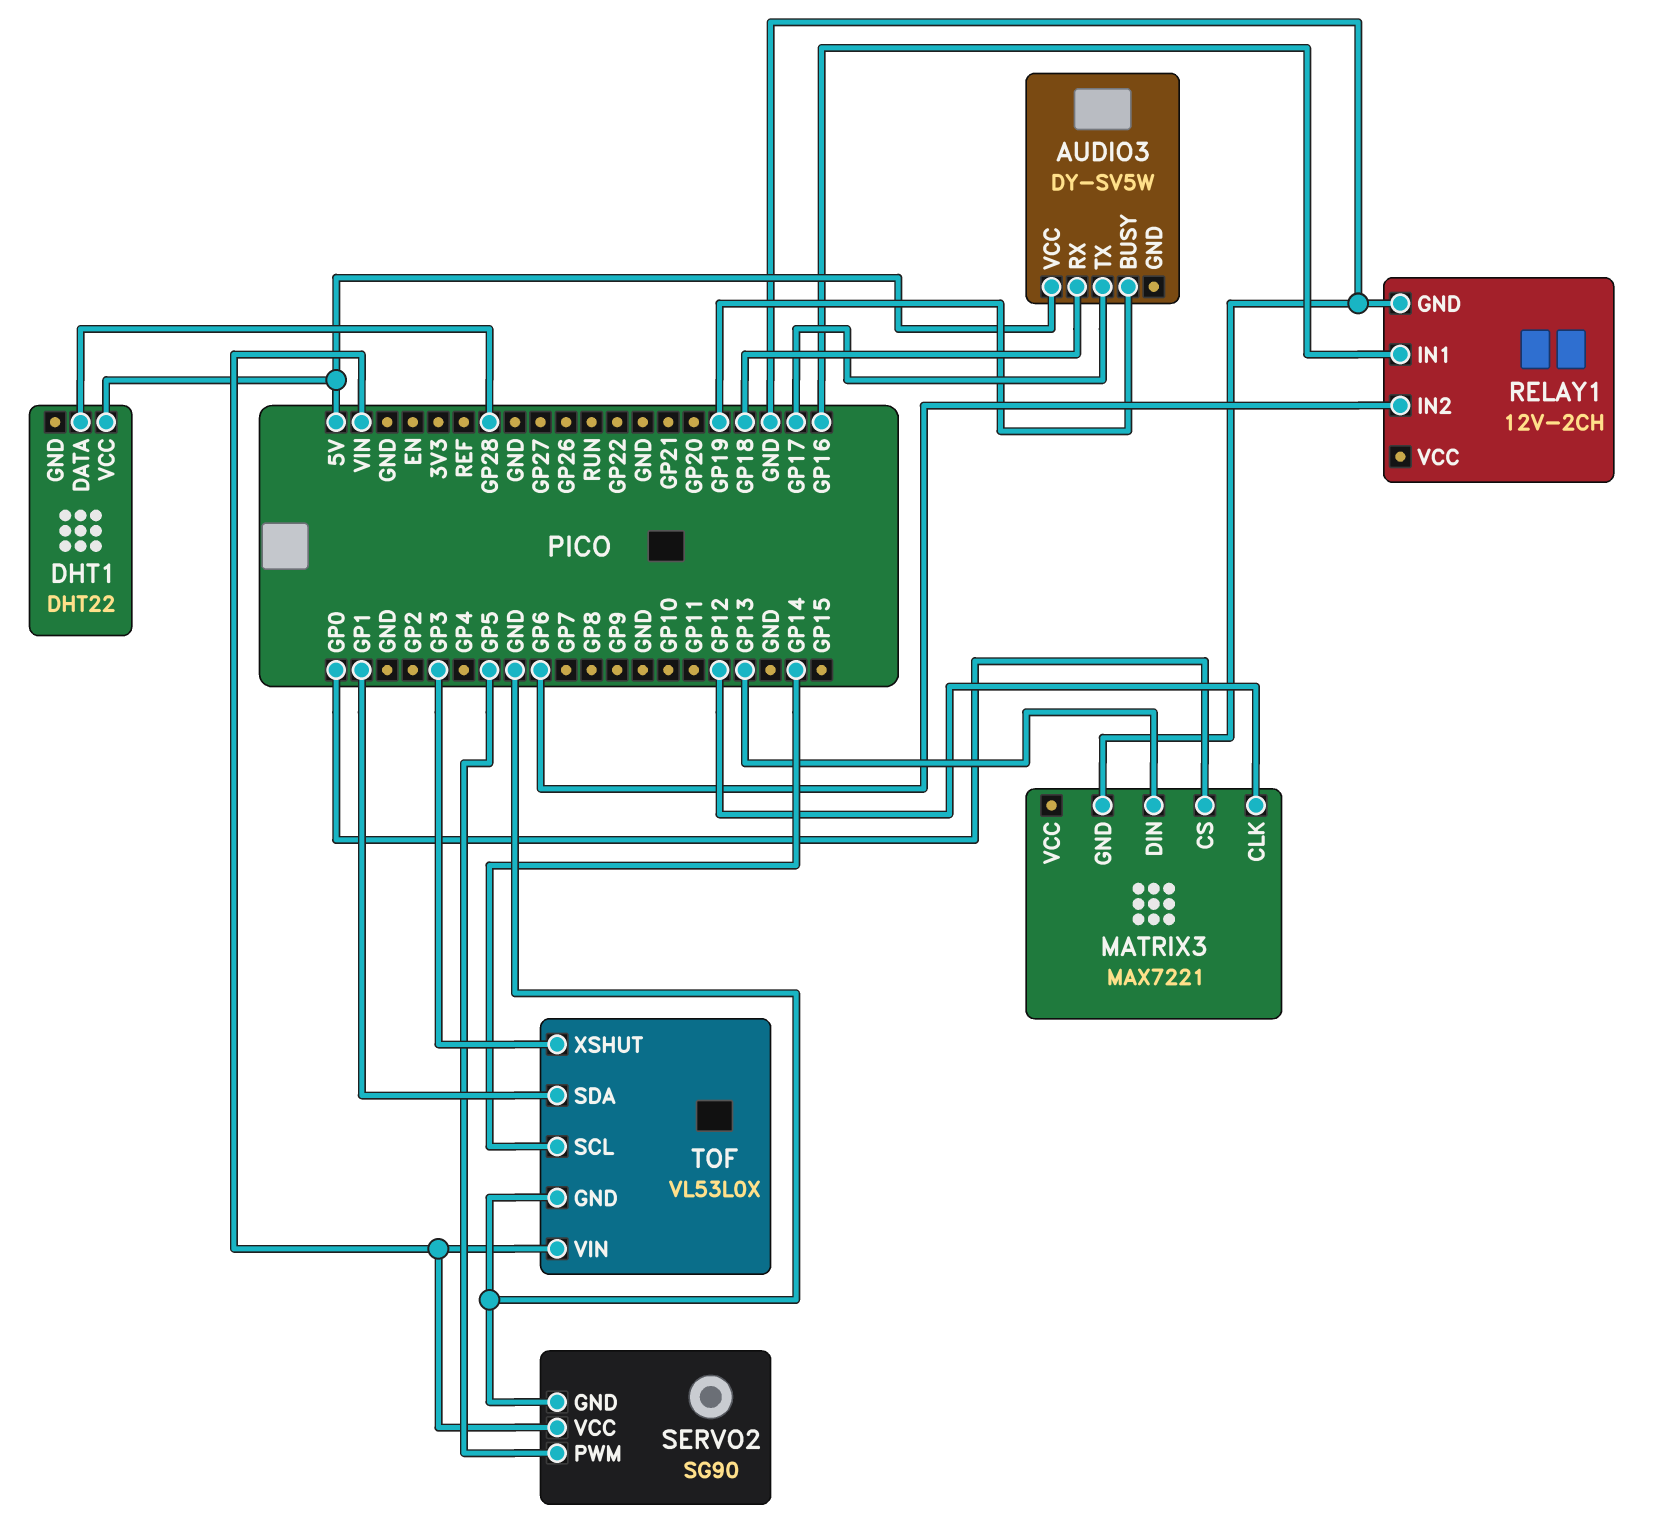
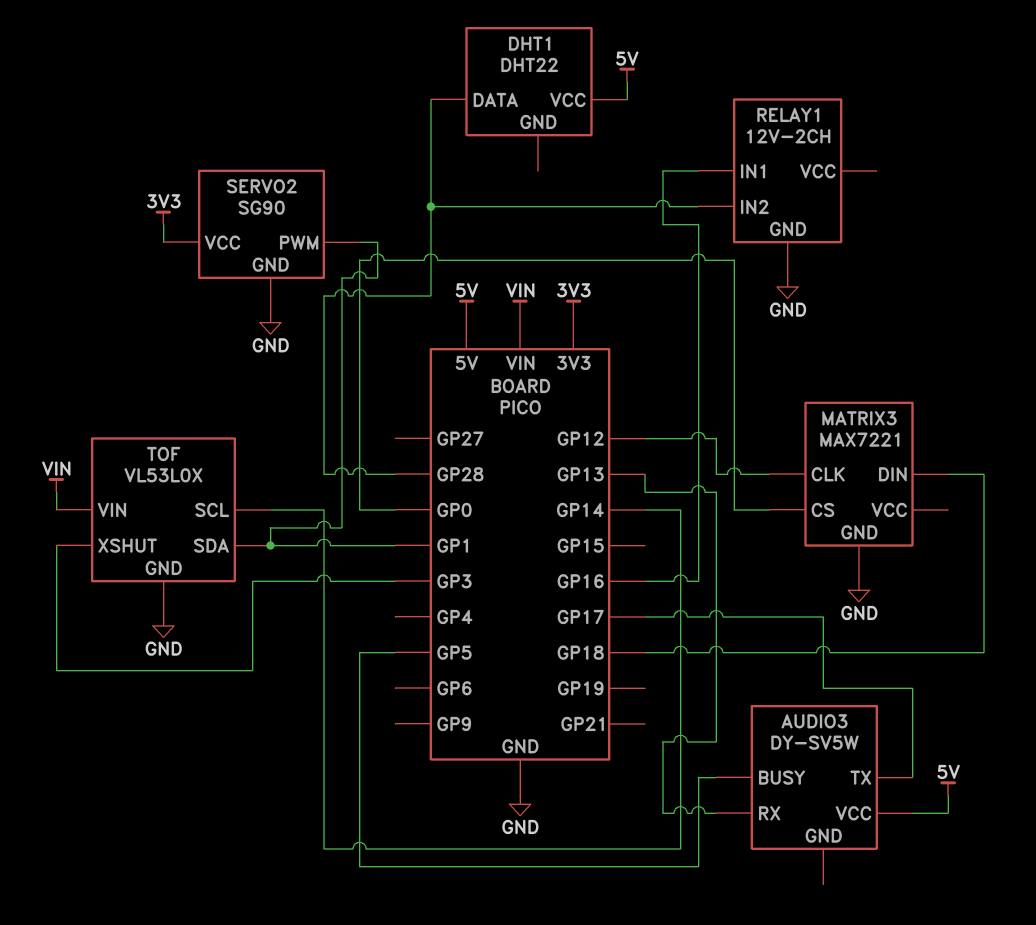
AUDIO3 pin BUSY: GP19 -> GP5
AUDIO3 pin RX: GP18 -> GP13
MATRIX3 pin DIN: GP13 -> GP18
RELAY1 pin IN2: GP6 -> GP28
SERVO2 pin PWM: GP5 -> GP1
SERVO2 pin VCC: VIN -> 3V3

